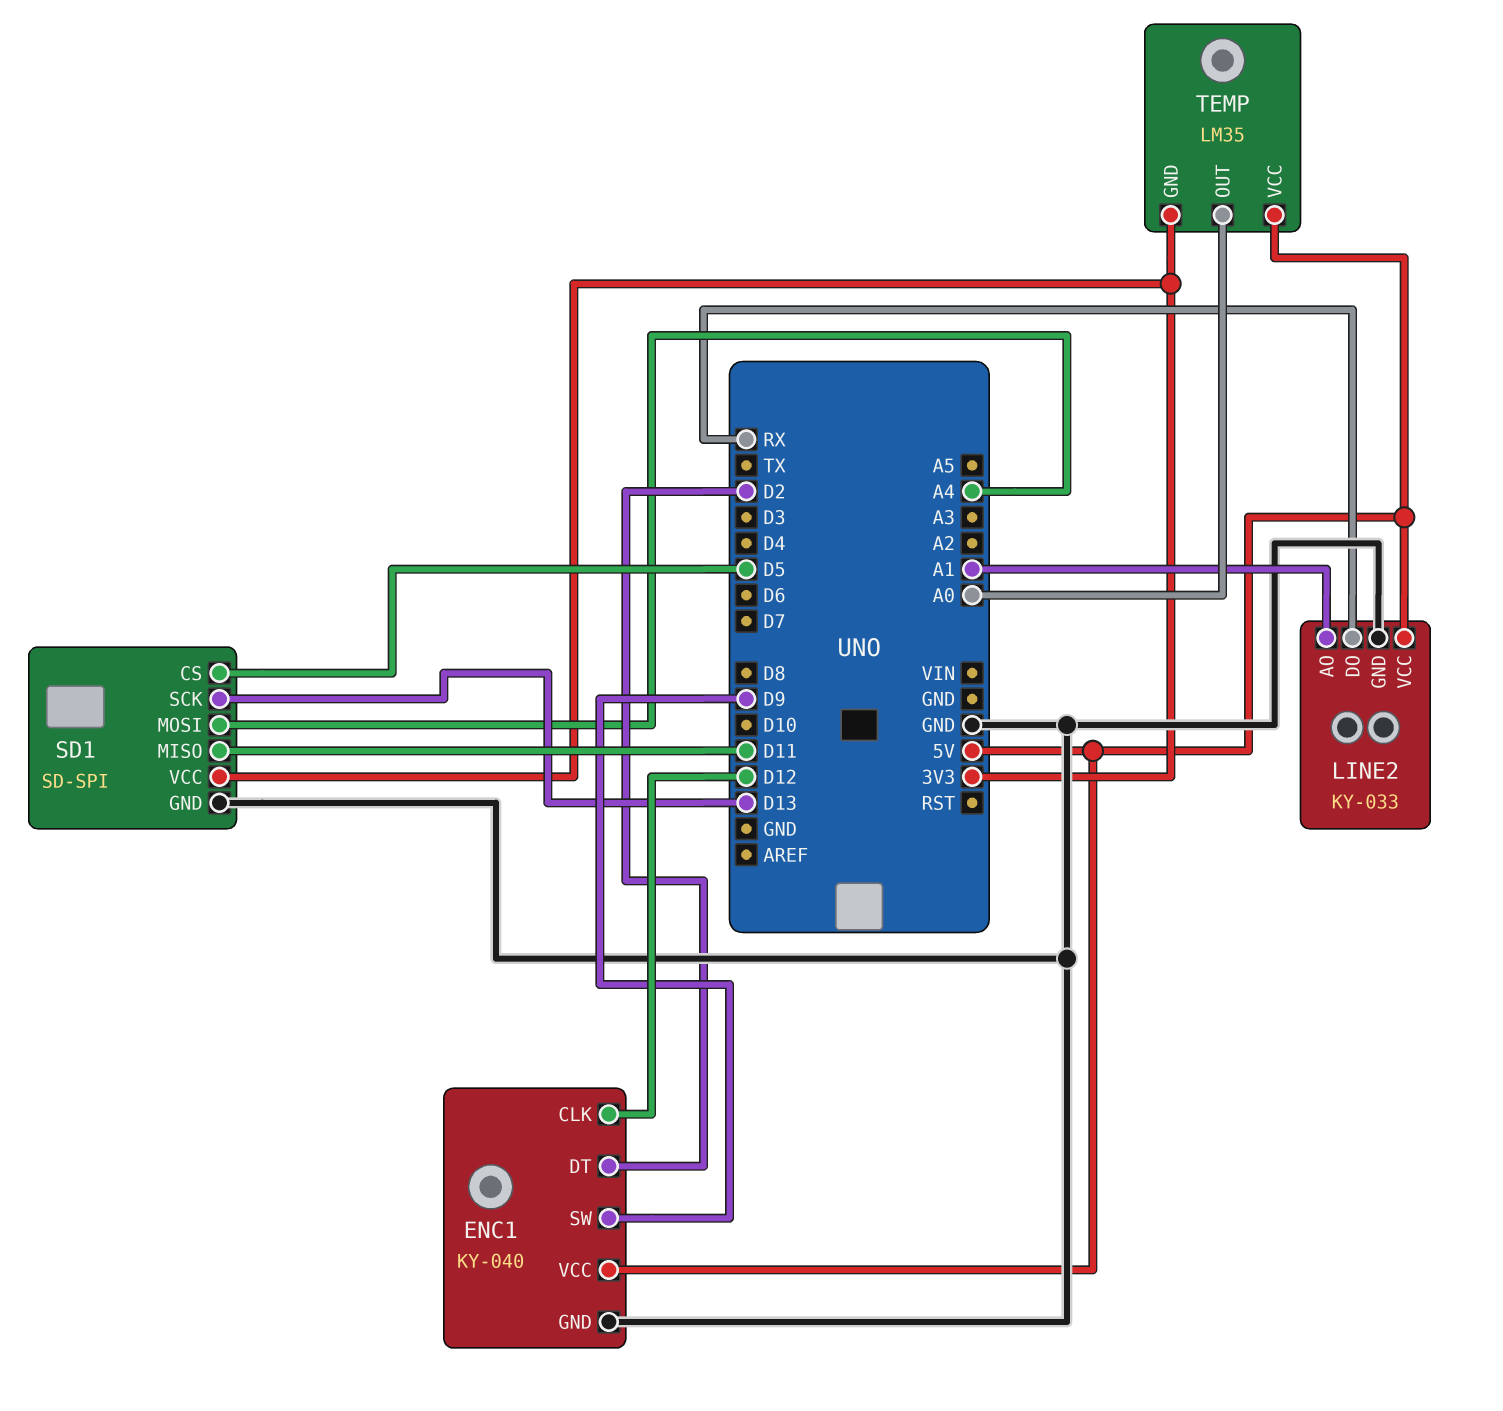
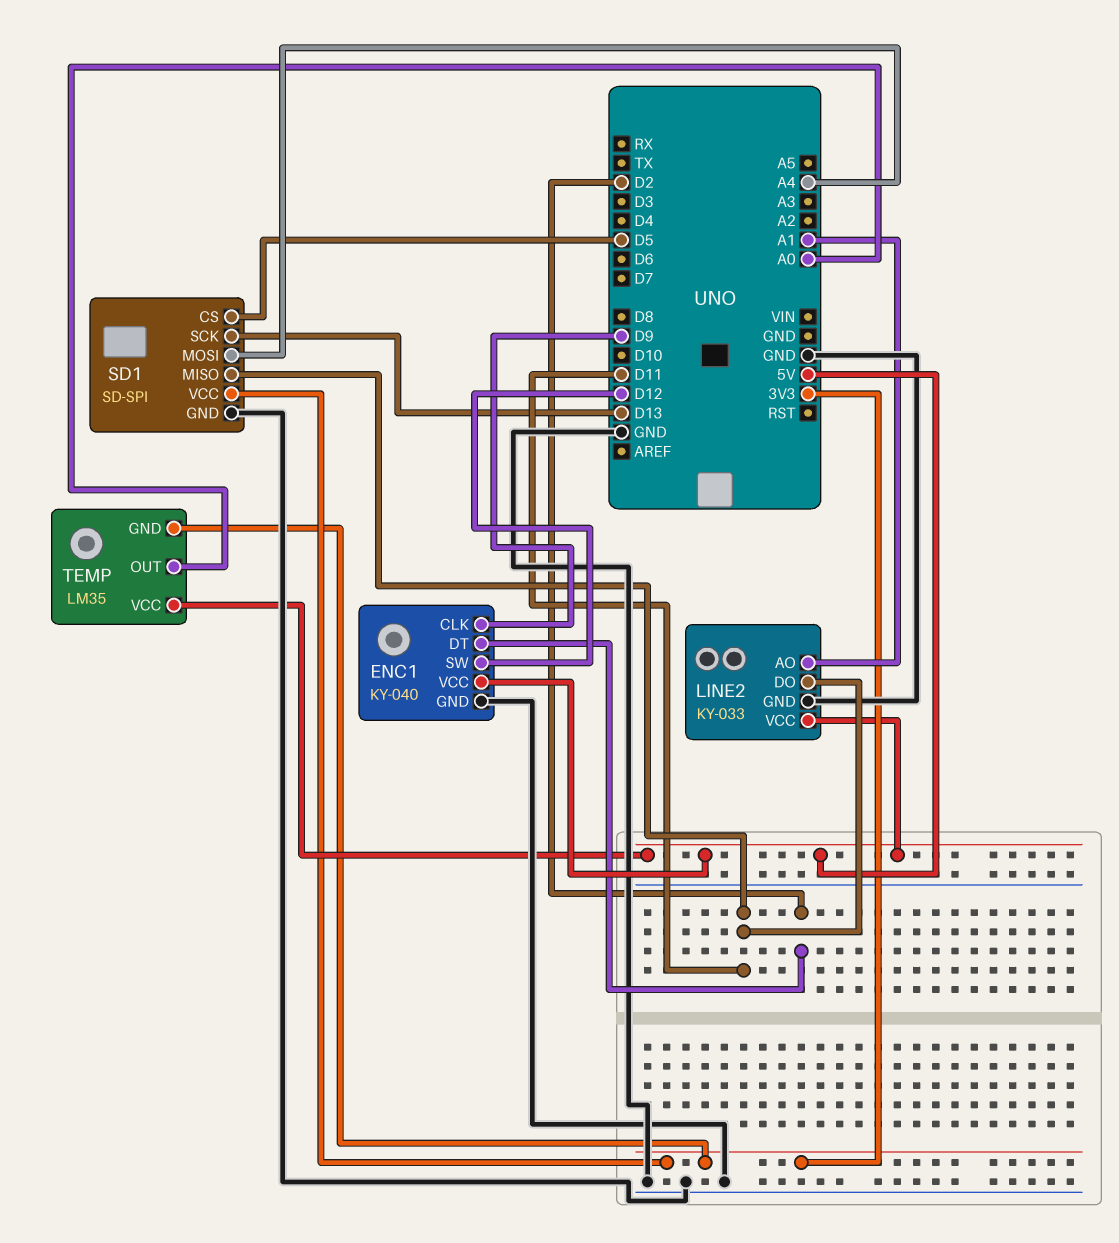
ENC1 pin CLK: D12 -> D9
ENC1 pin SW: D9 -> D12
LINE2 pin DO: RX -> D11

